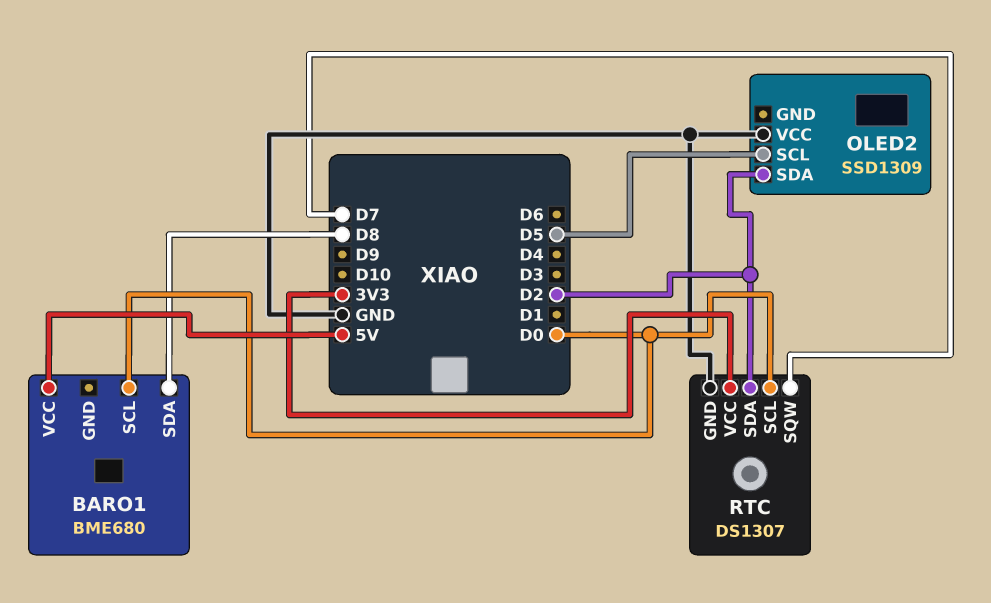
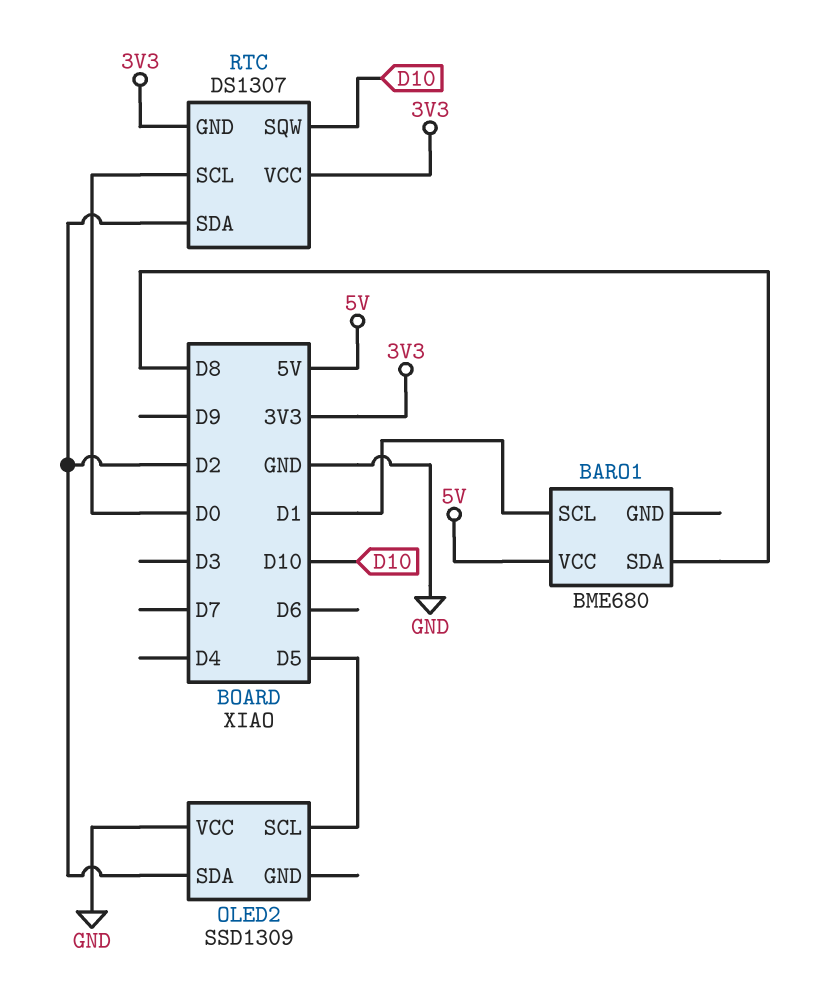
BARO1 pin SCL: D0 -> D1
RTC pin GND: GND -> 3V3
RTC pin SQW: D7 -> D10

